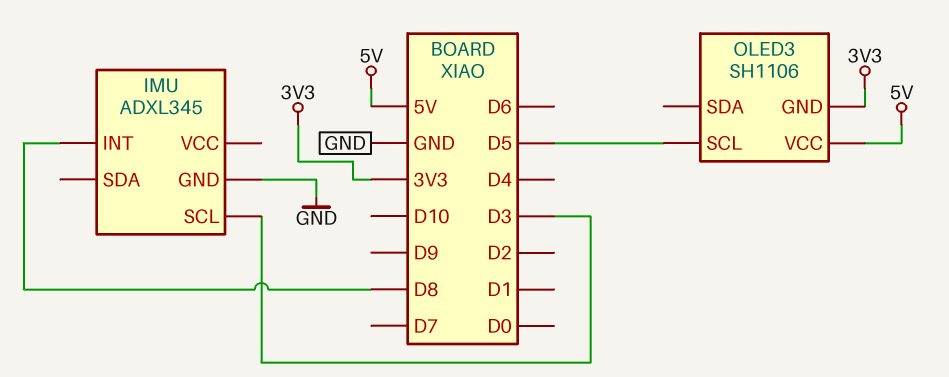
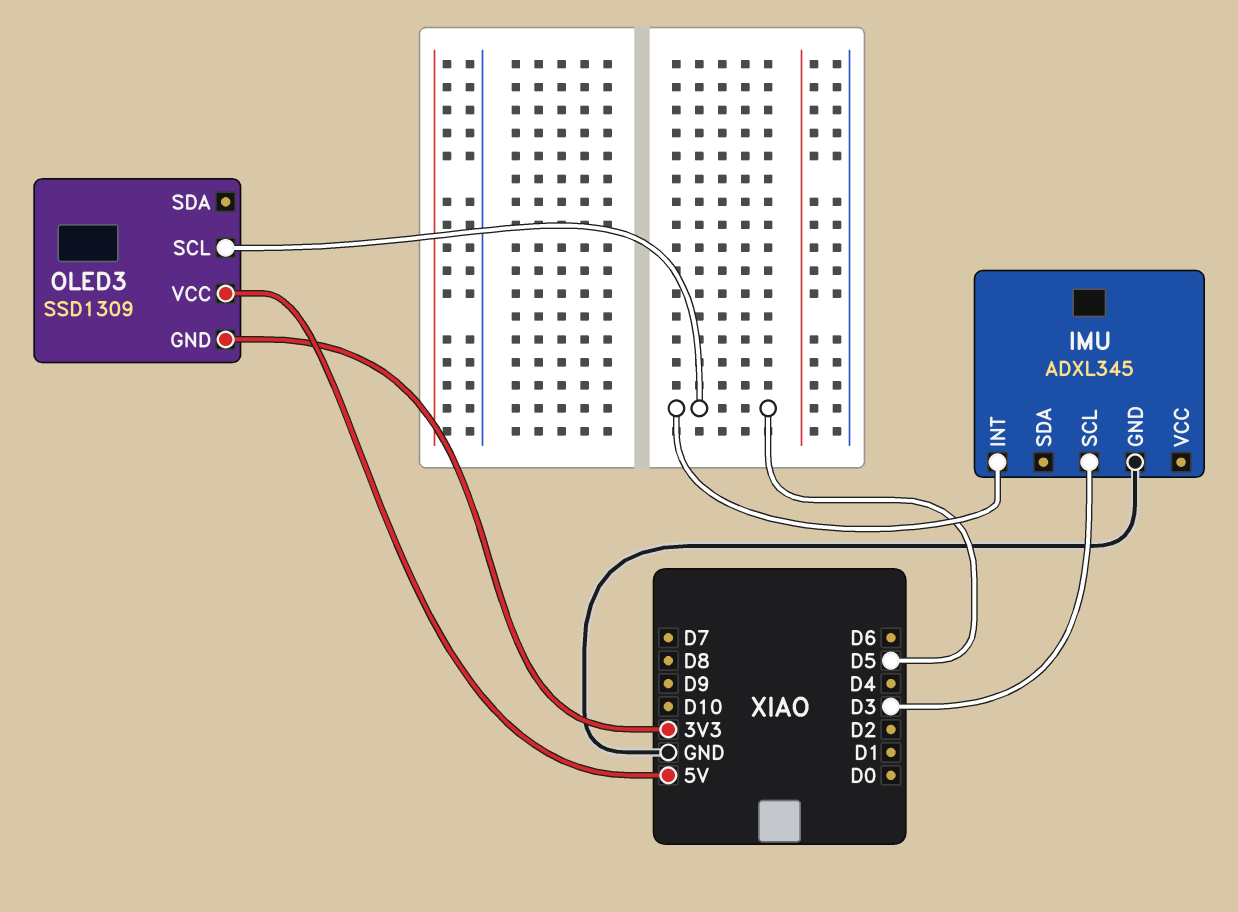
IMU pin INT: D8 -> D5
OLED3: SH1106 -> SSD1309

